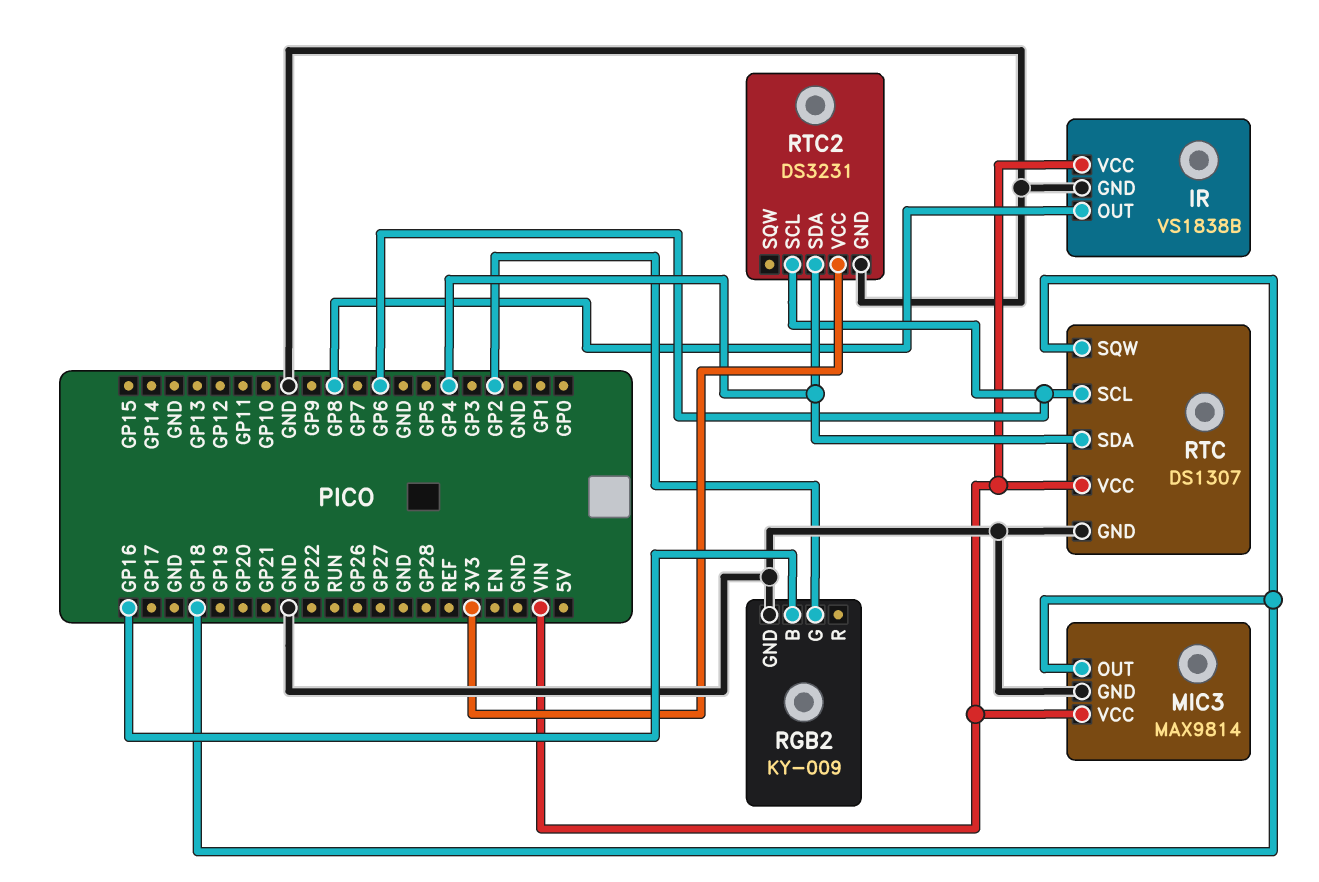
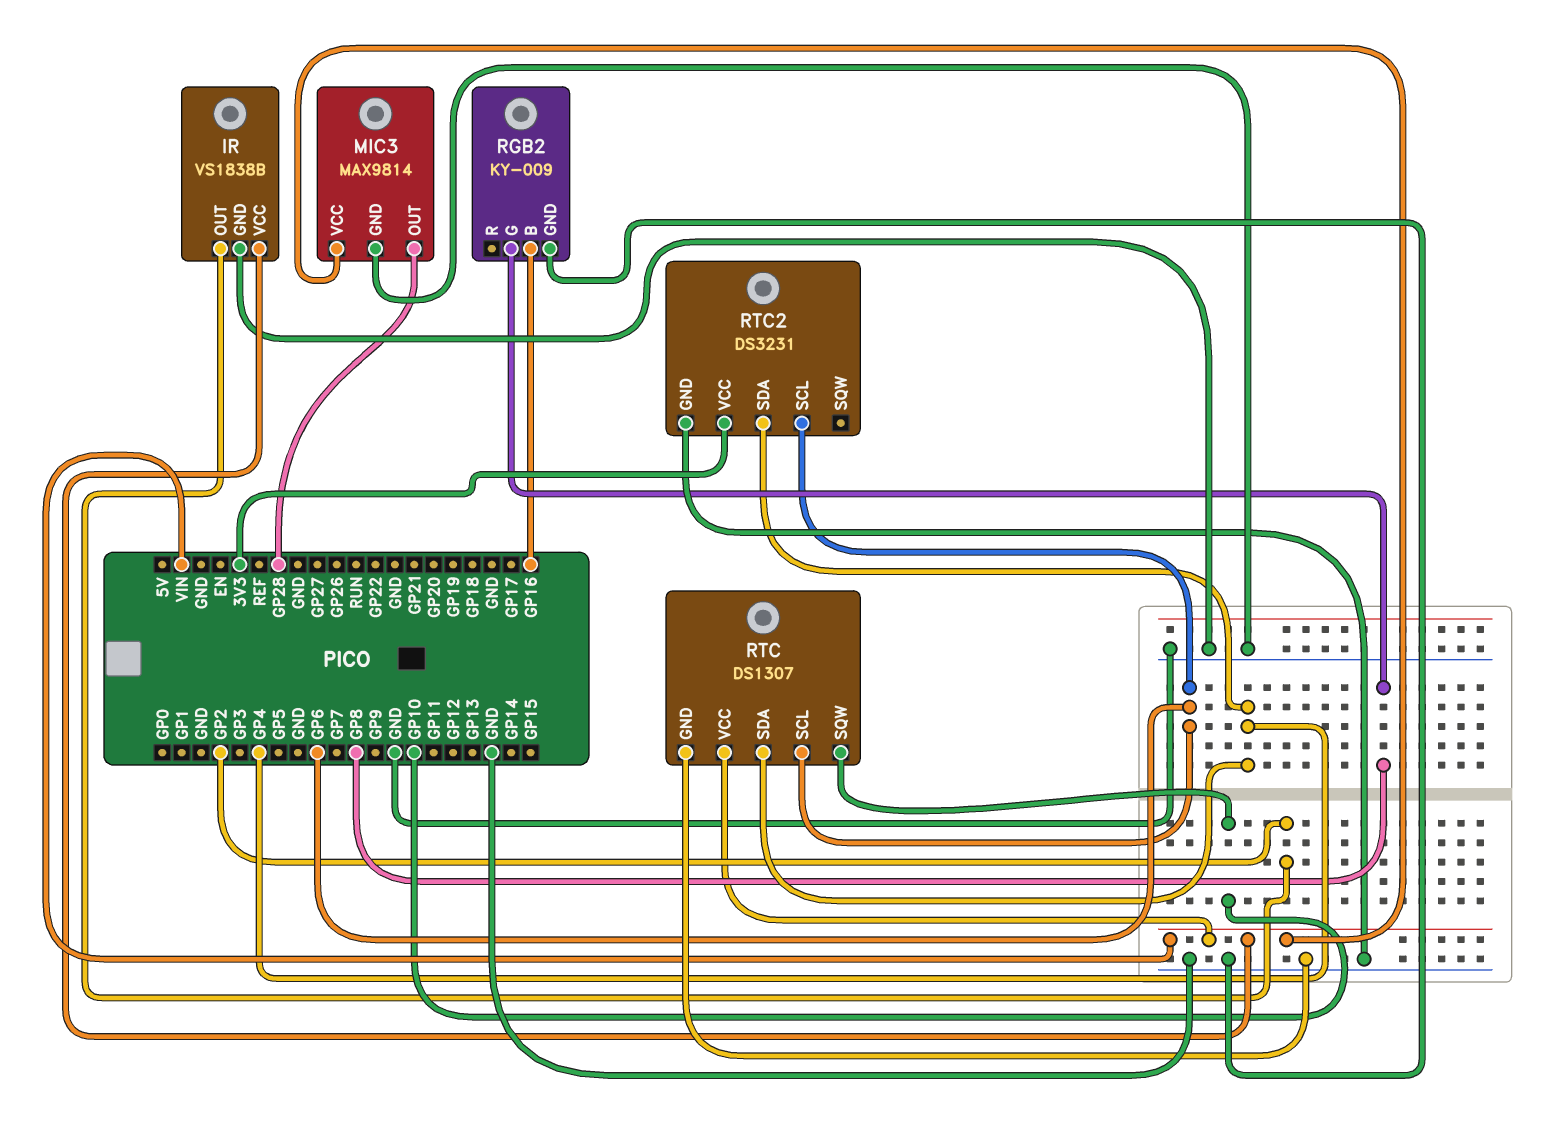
IR pin OUT: GP8 -> GP2
MIC3 pin OUT: GP18 -> GP28
RGB2 pin G: GP2 -> GP8
RTC pin SQW: GP18 -> GP10

